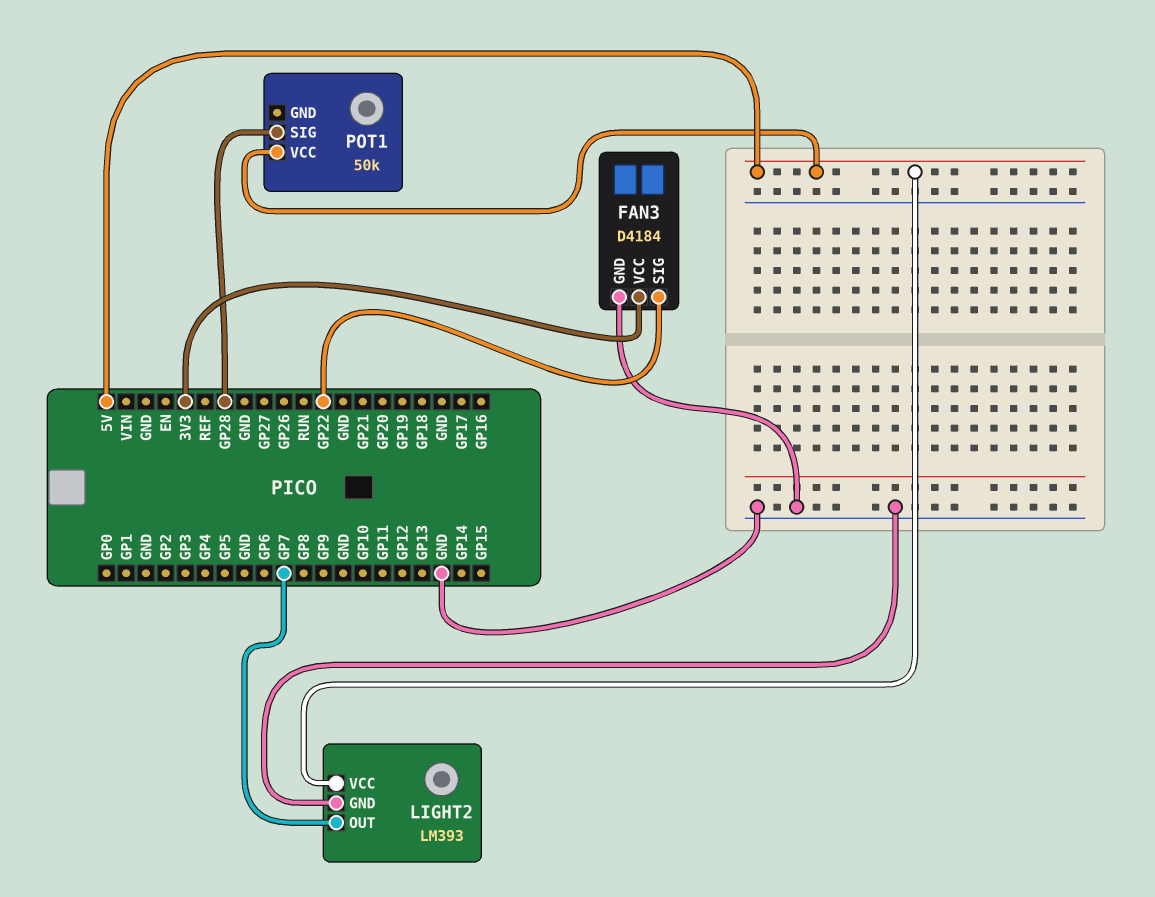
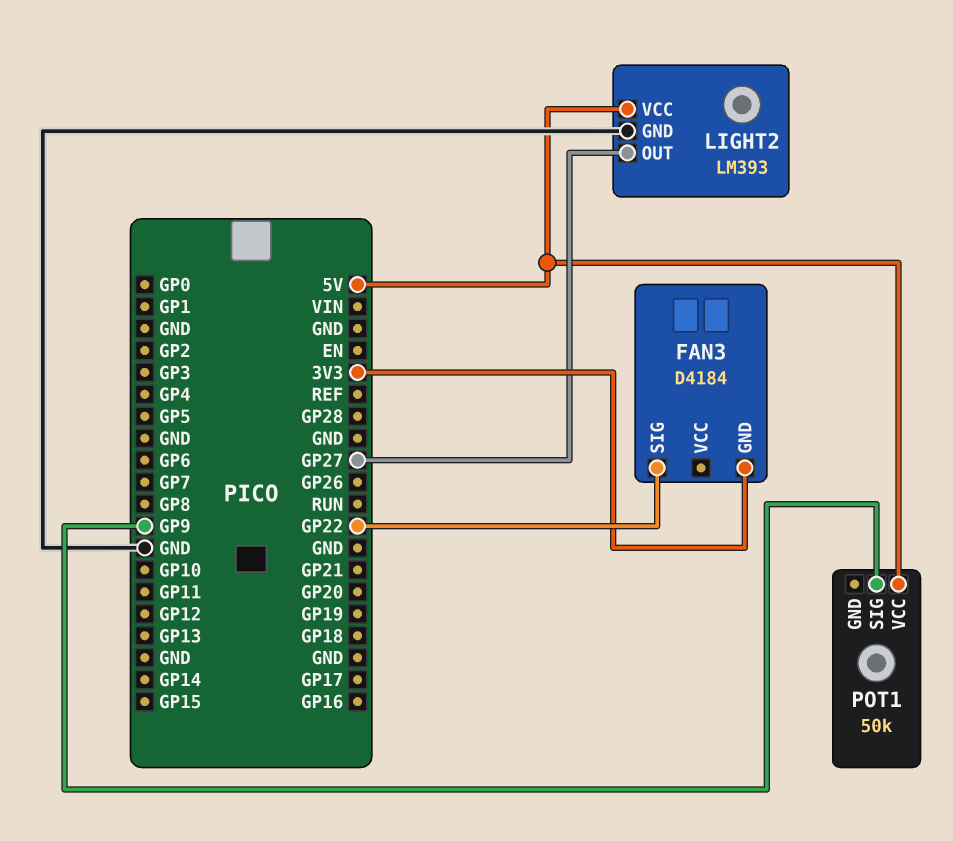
FAN3 pin GND: GND -> 3V3
FAN3 pin VCC: 3V3 -> none
LIGHT2 pin OUT: GP7 -> GP27
POT1 pin SIG: GP28 -> GP9

